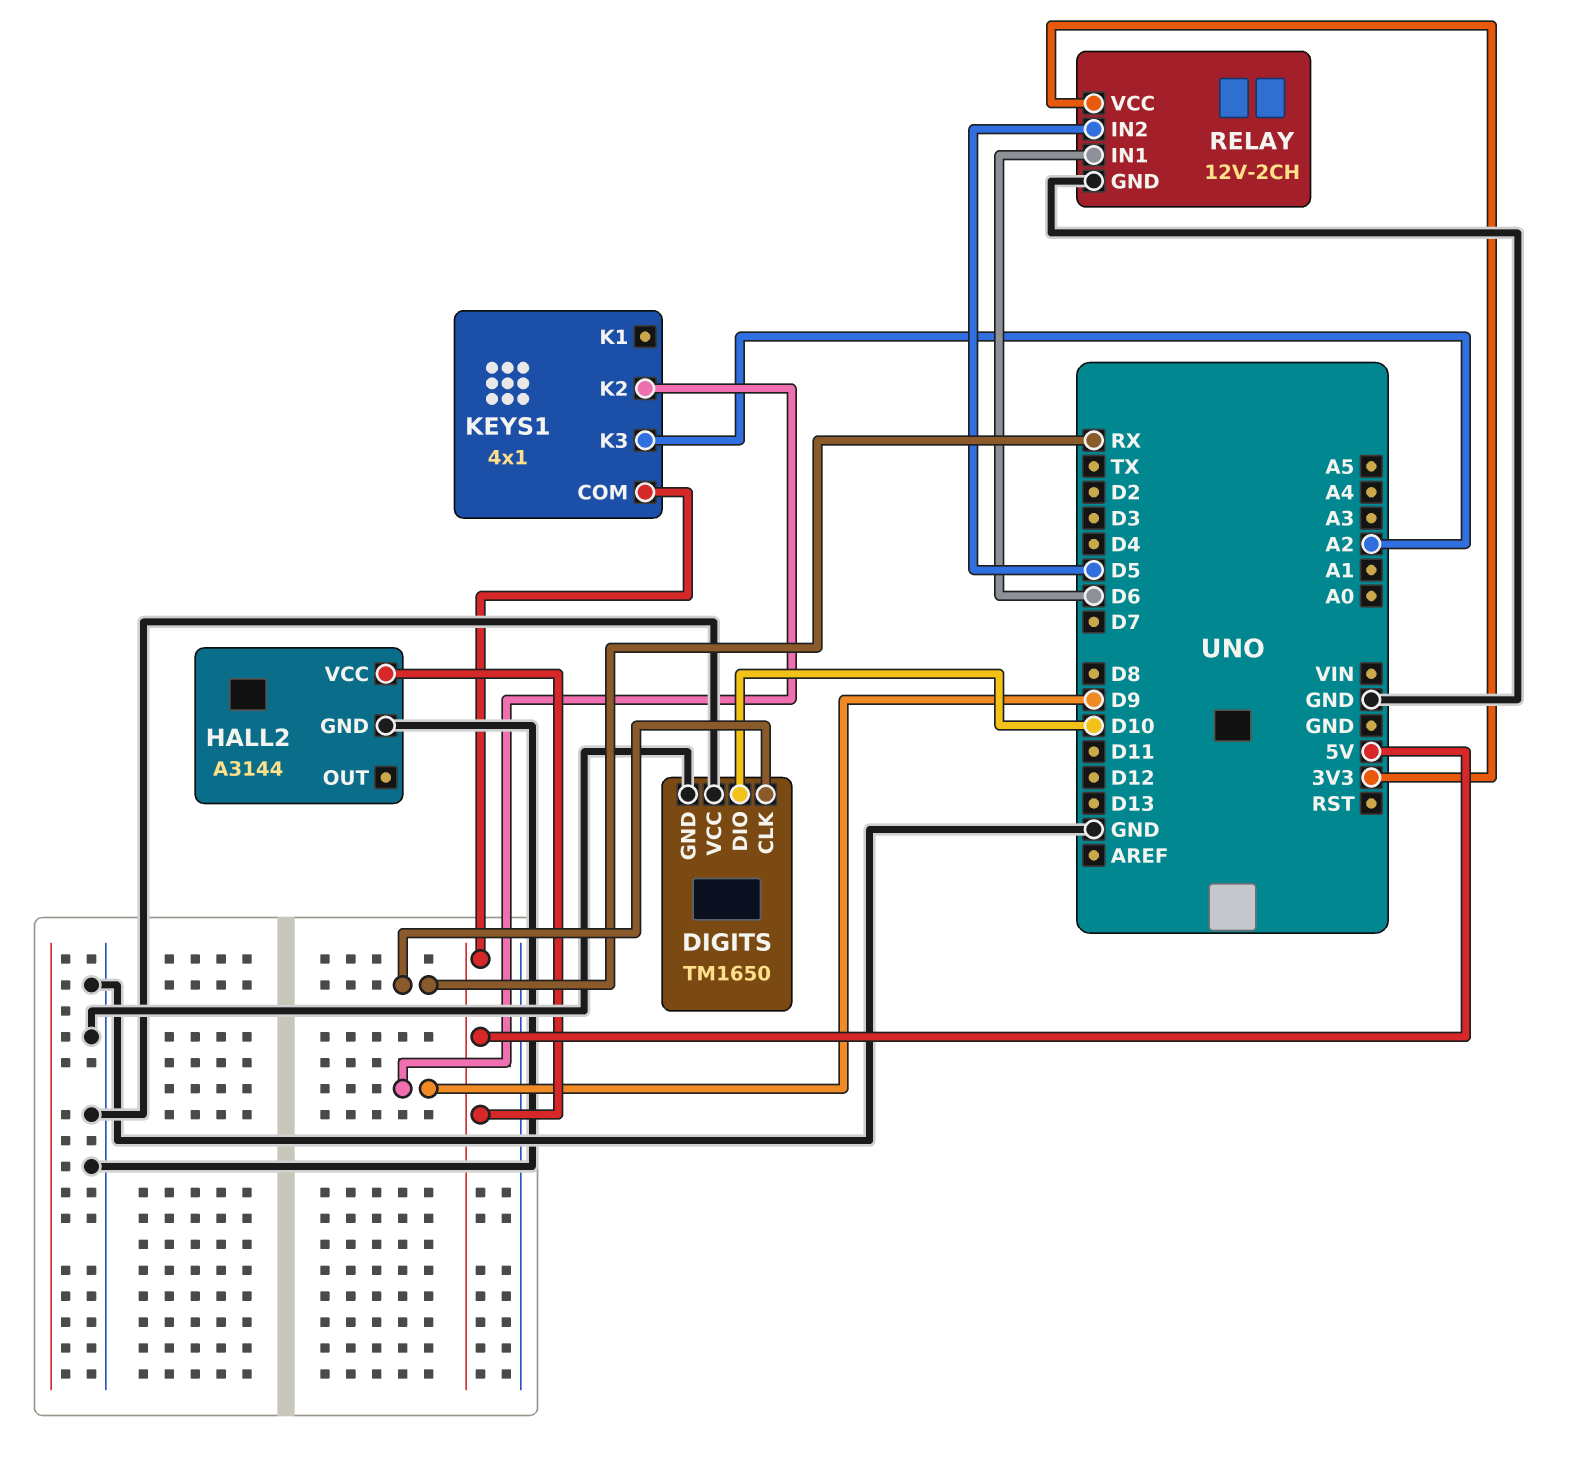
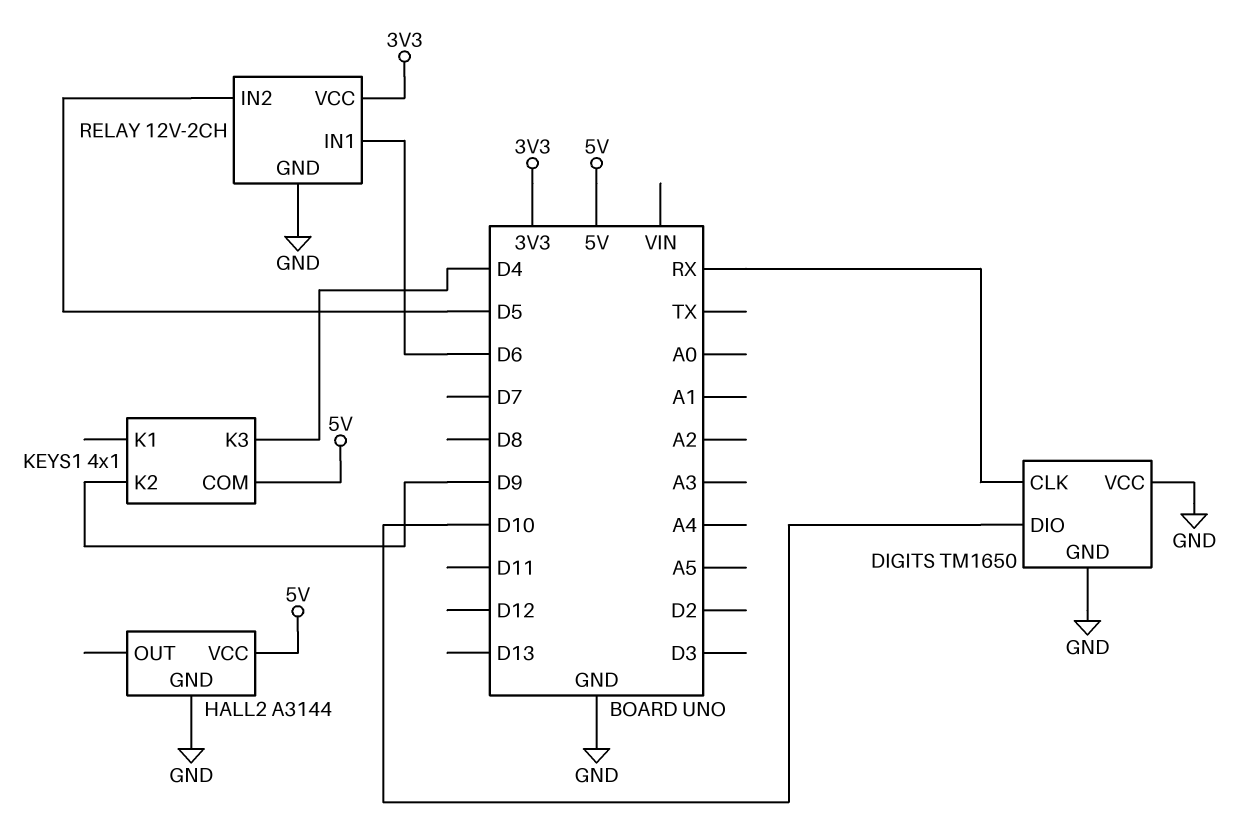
KEYS1 pin K3: A2 -> D4

